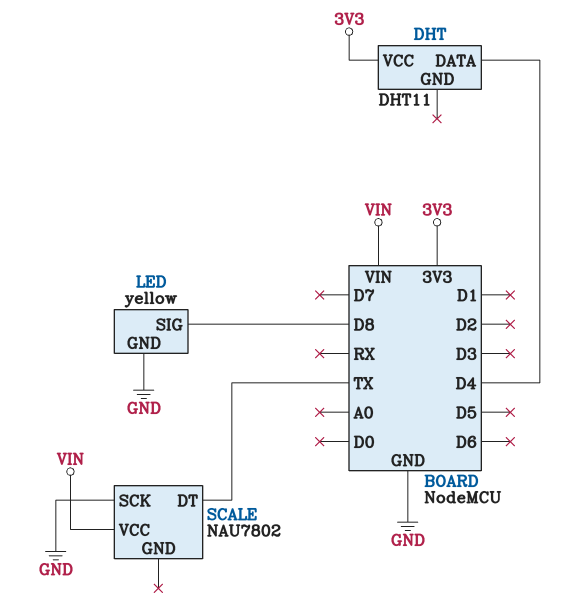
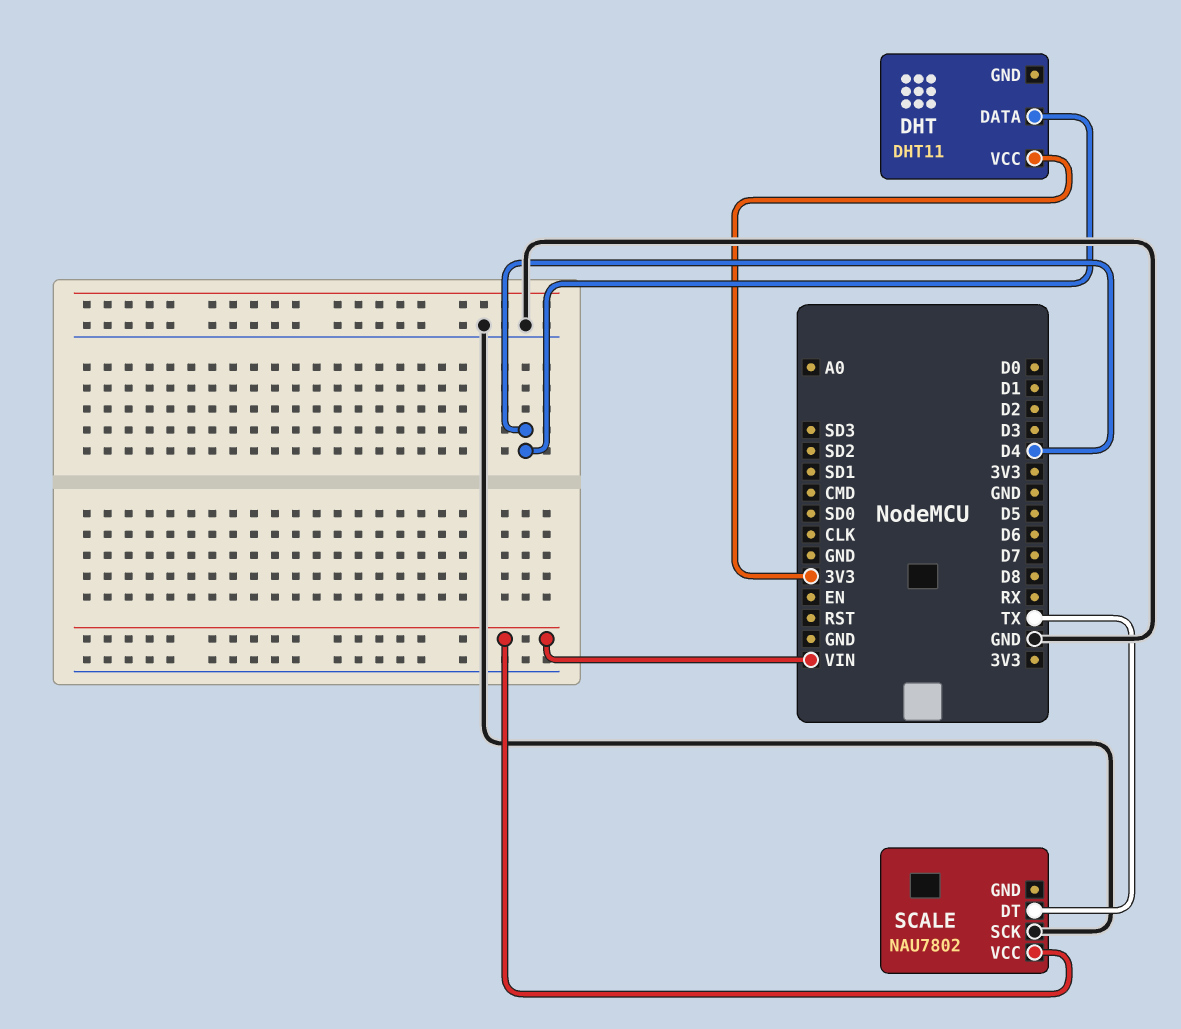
LED: yellow -> none
LED pin GND: GND -> none
LED pin SIG: D8 -> none

